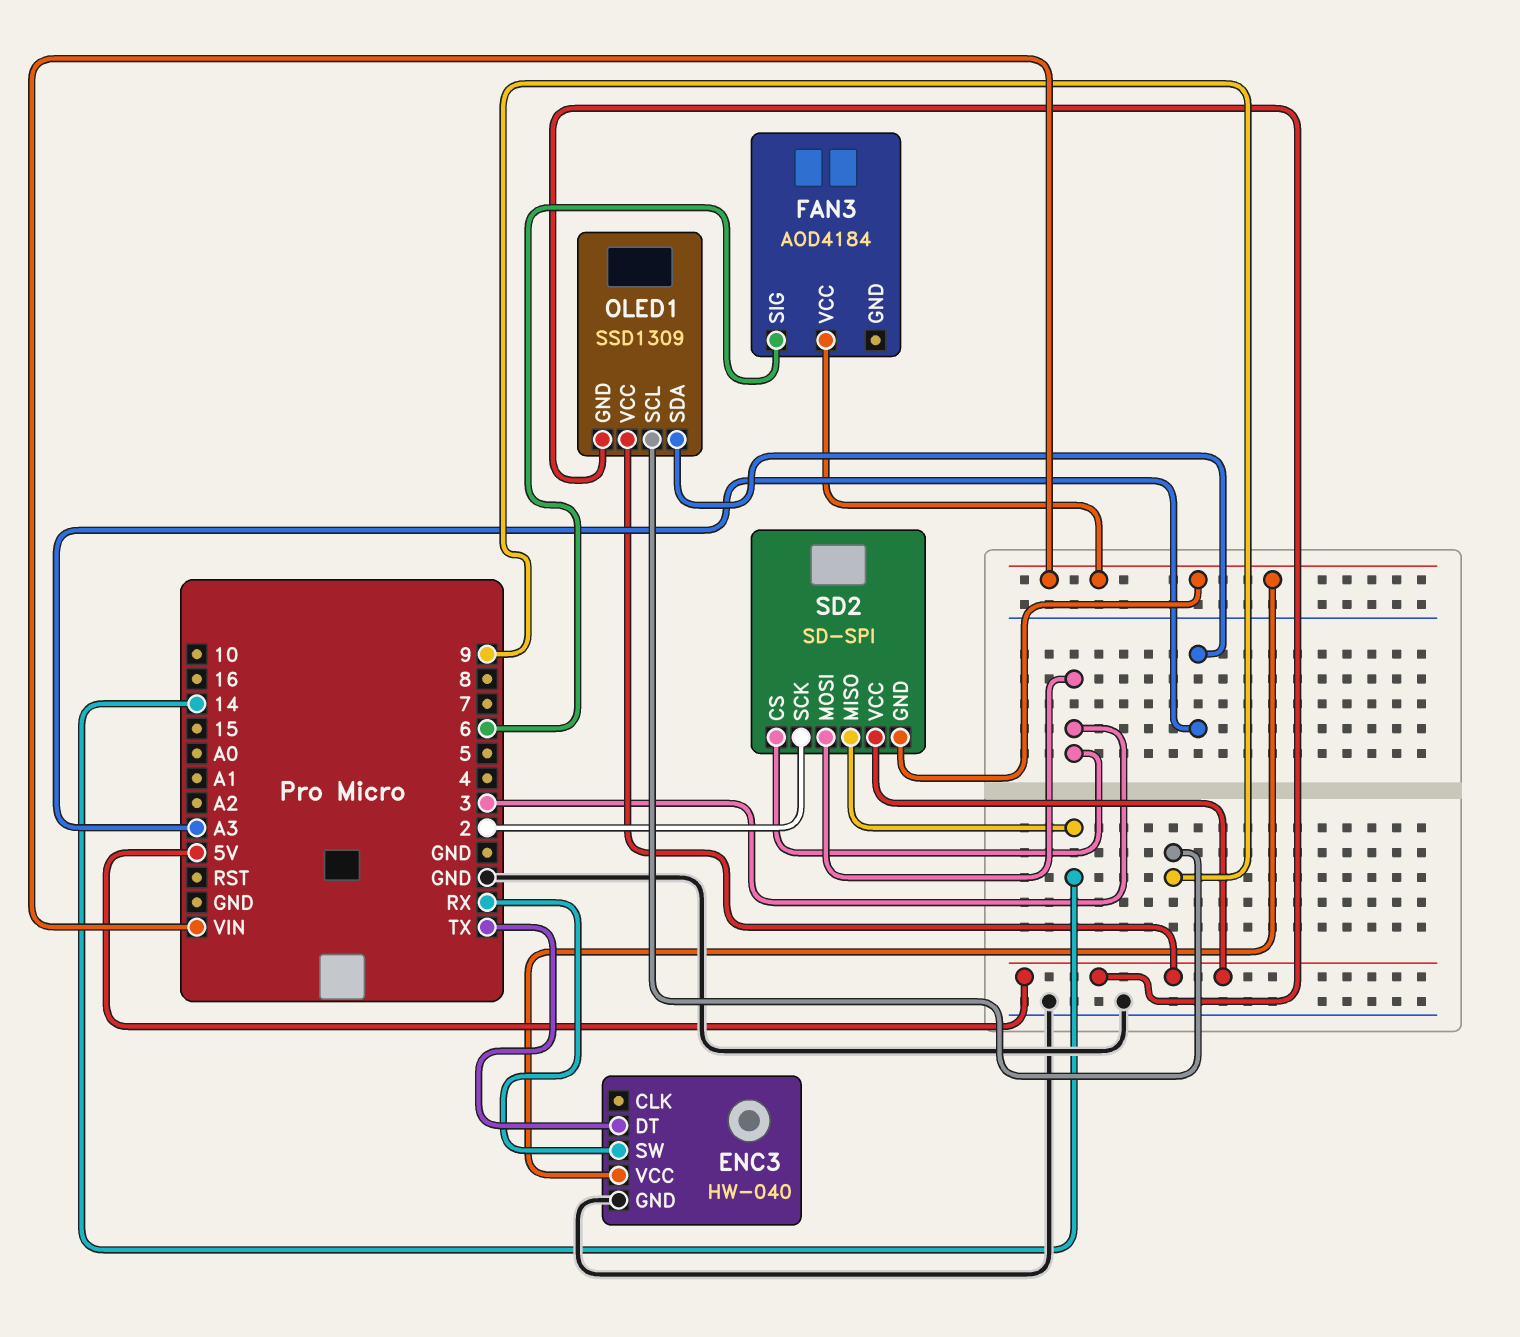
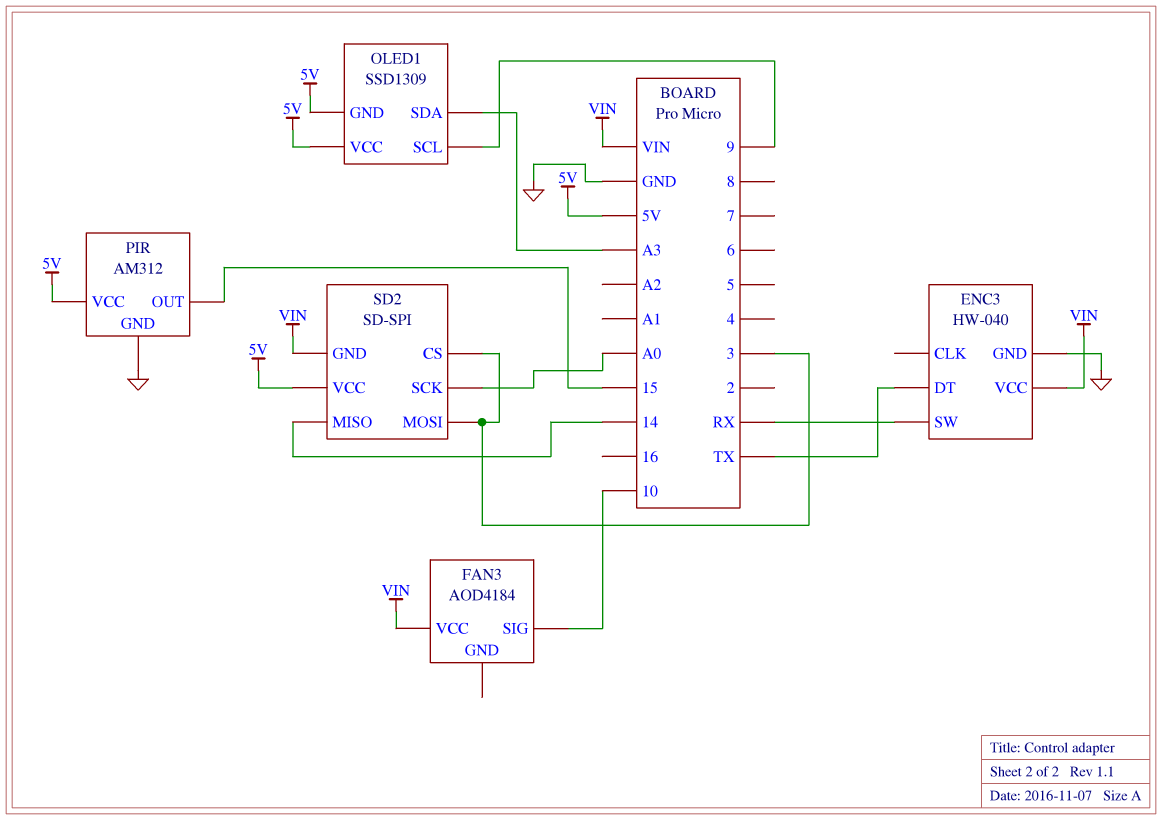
FAN3 pin SIG: 6 -> 10
PIR: none -> AM312
PIR pin GND: none -> GND
PIR pin OUT: none -> 15
PIR pin VCC: none -> 5V
SD2 pin SCK: 2 -> A0

